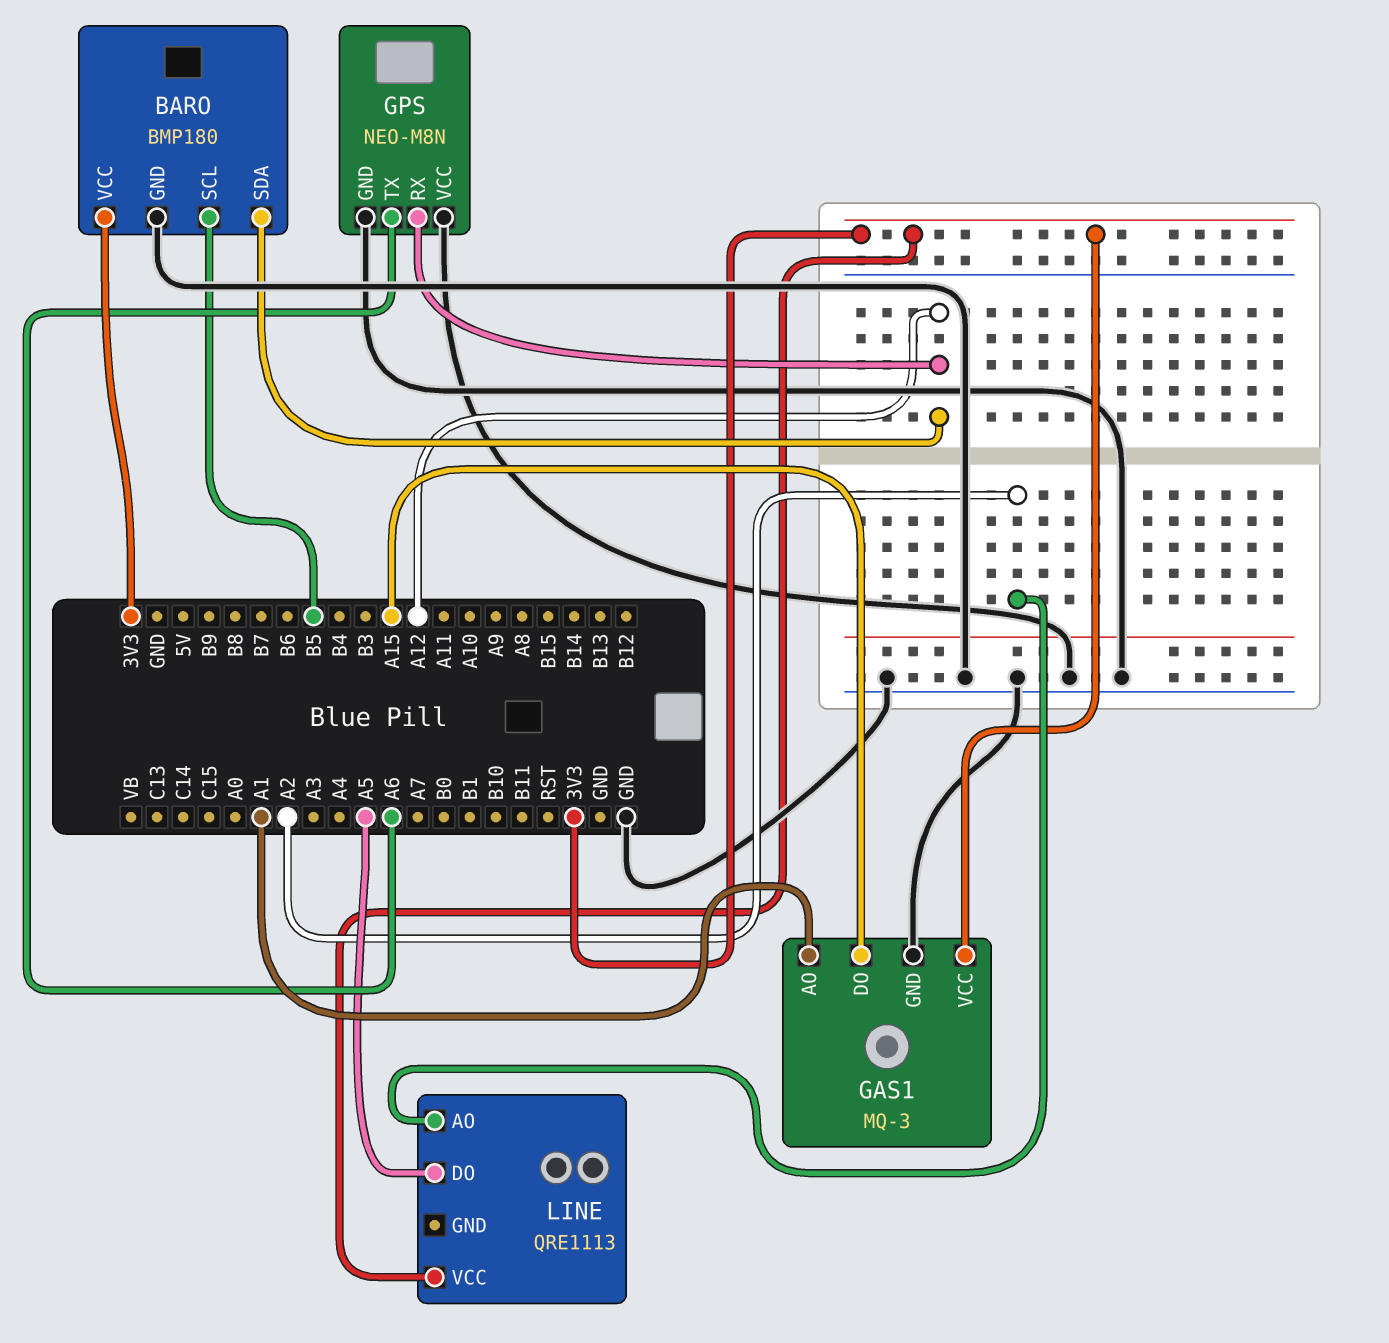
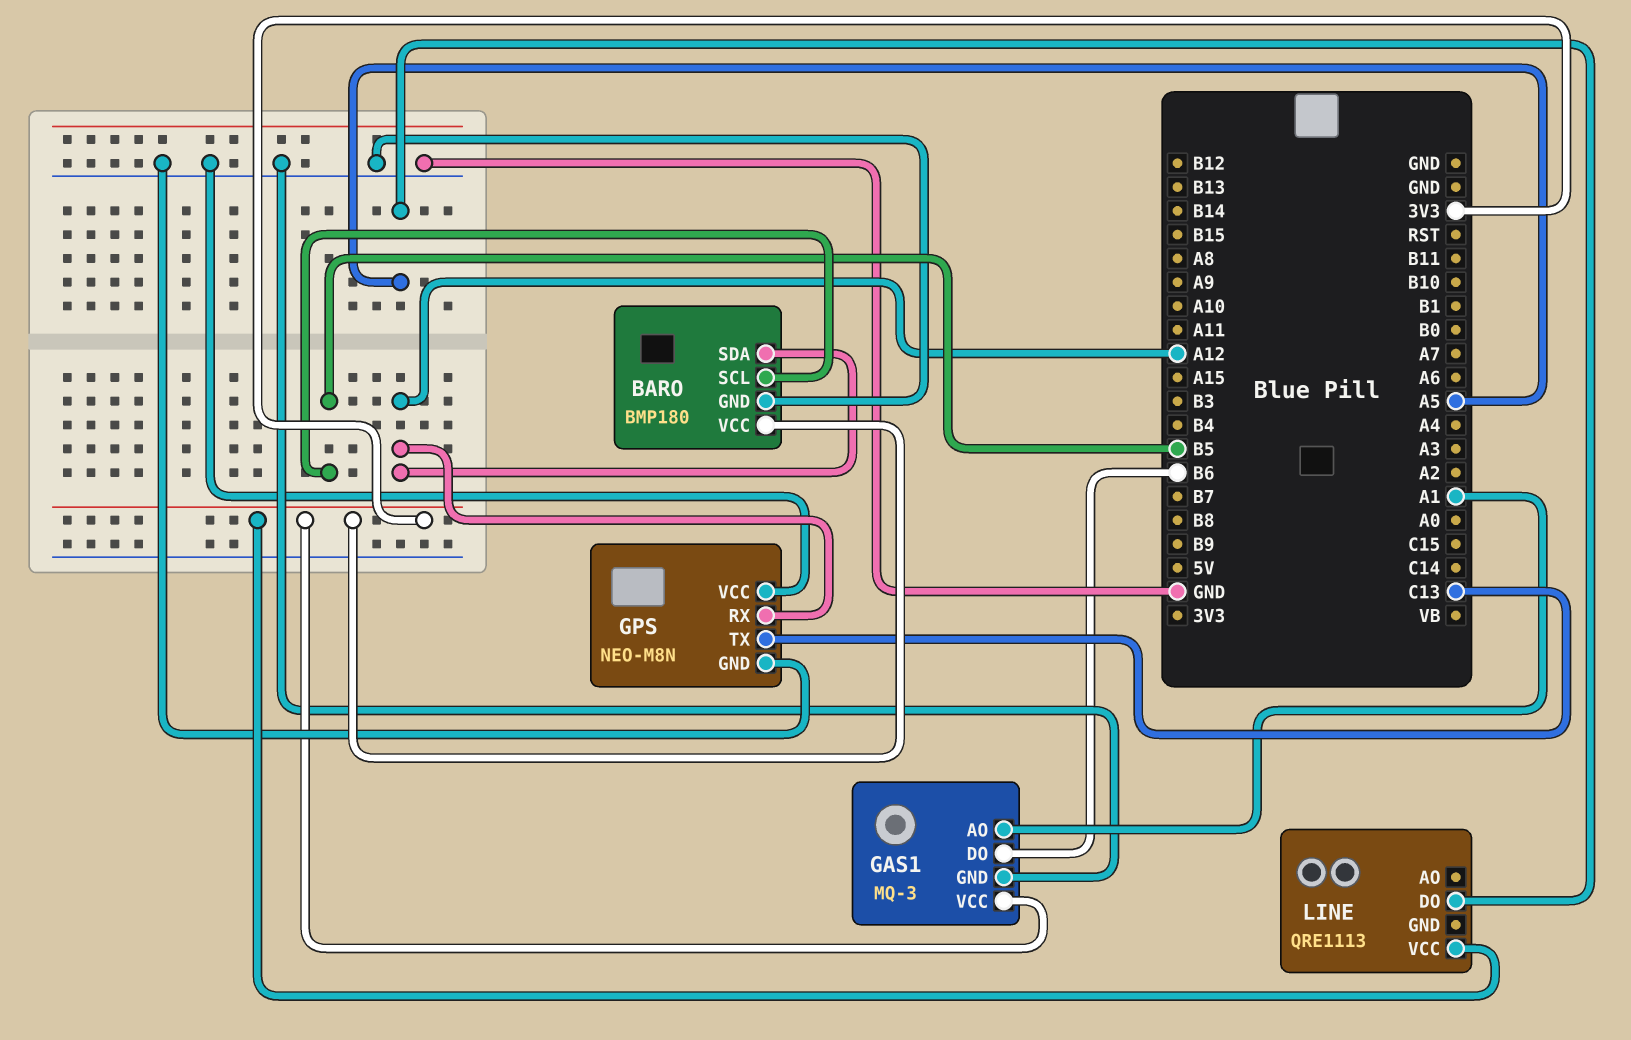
GAS1 pin DO: A15 -> B6
GPS pin TX: A6 -> C13
LINE pin AO: A2 -> none

